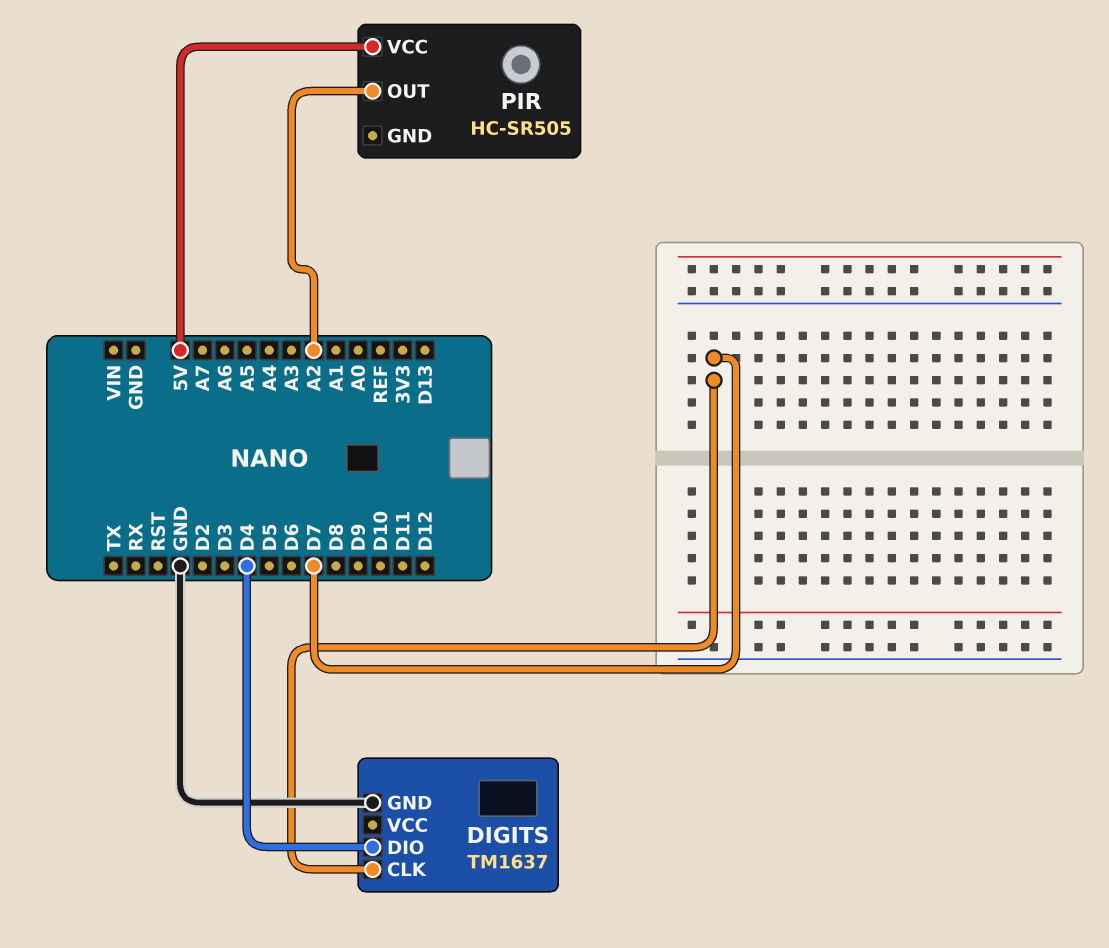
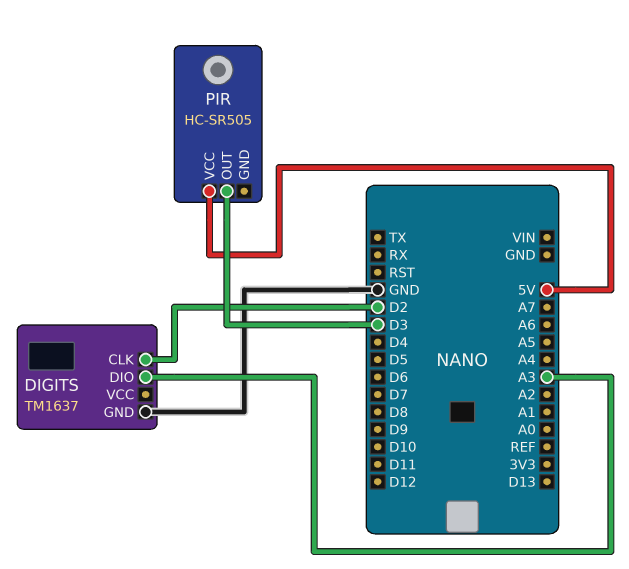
DIGITS pin CLK: D7 -> D2
DIGITS pin DIO: D4 -> A3
PIR pin OUT: A2 -> D3

